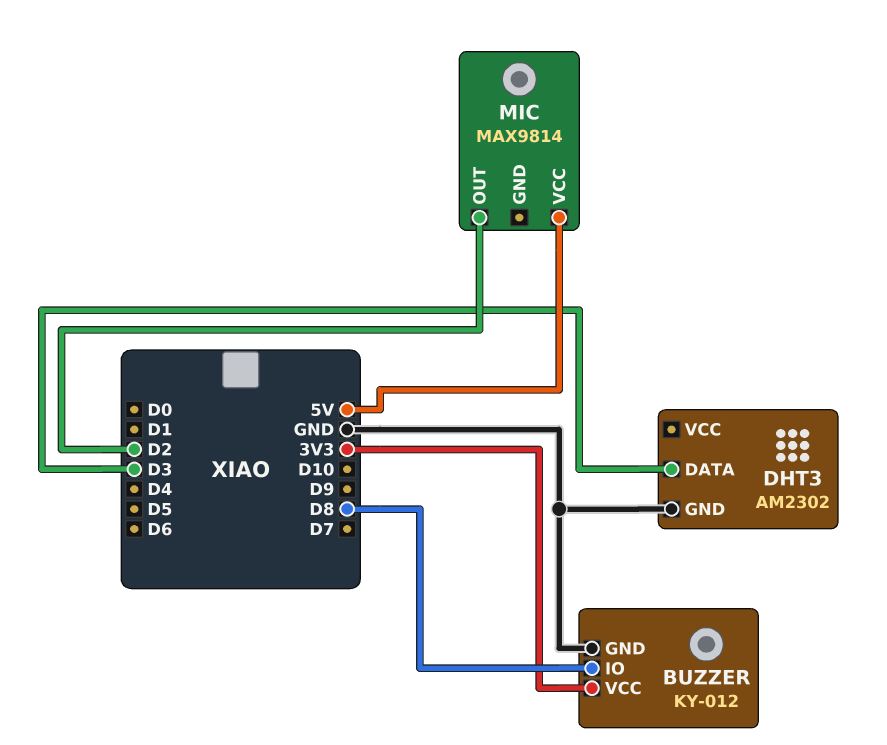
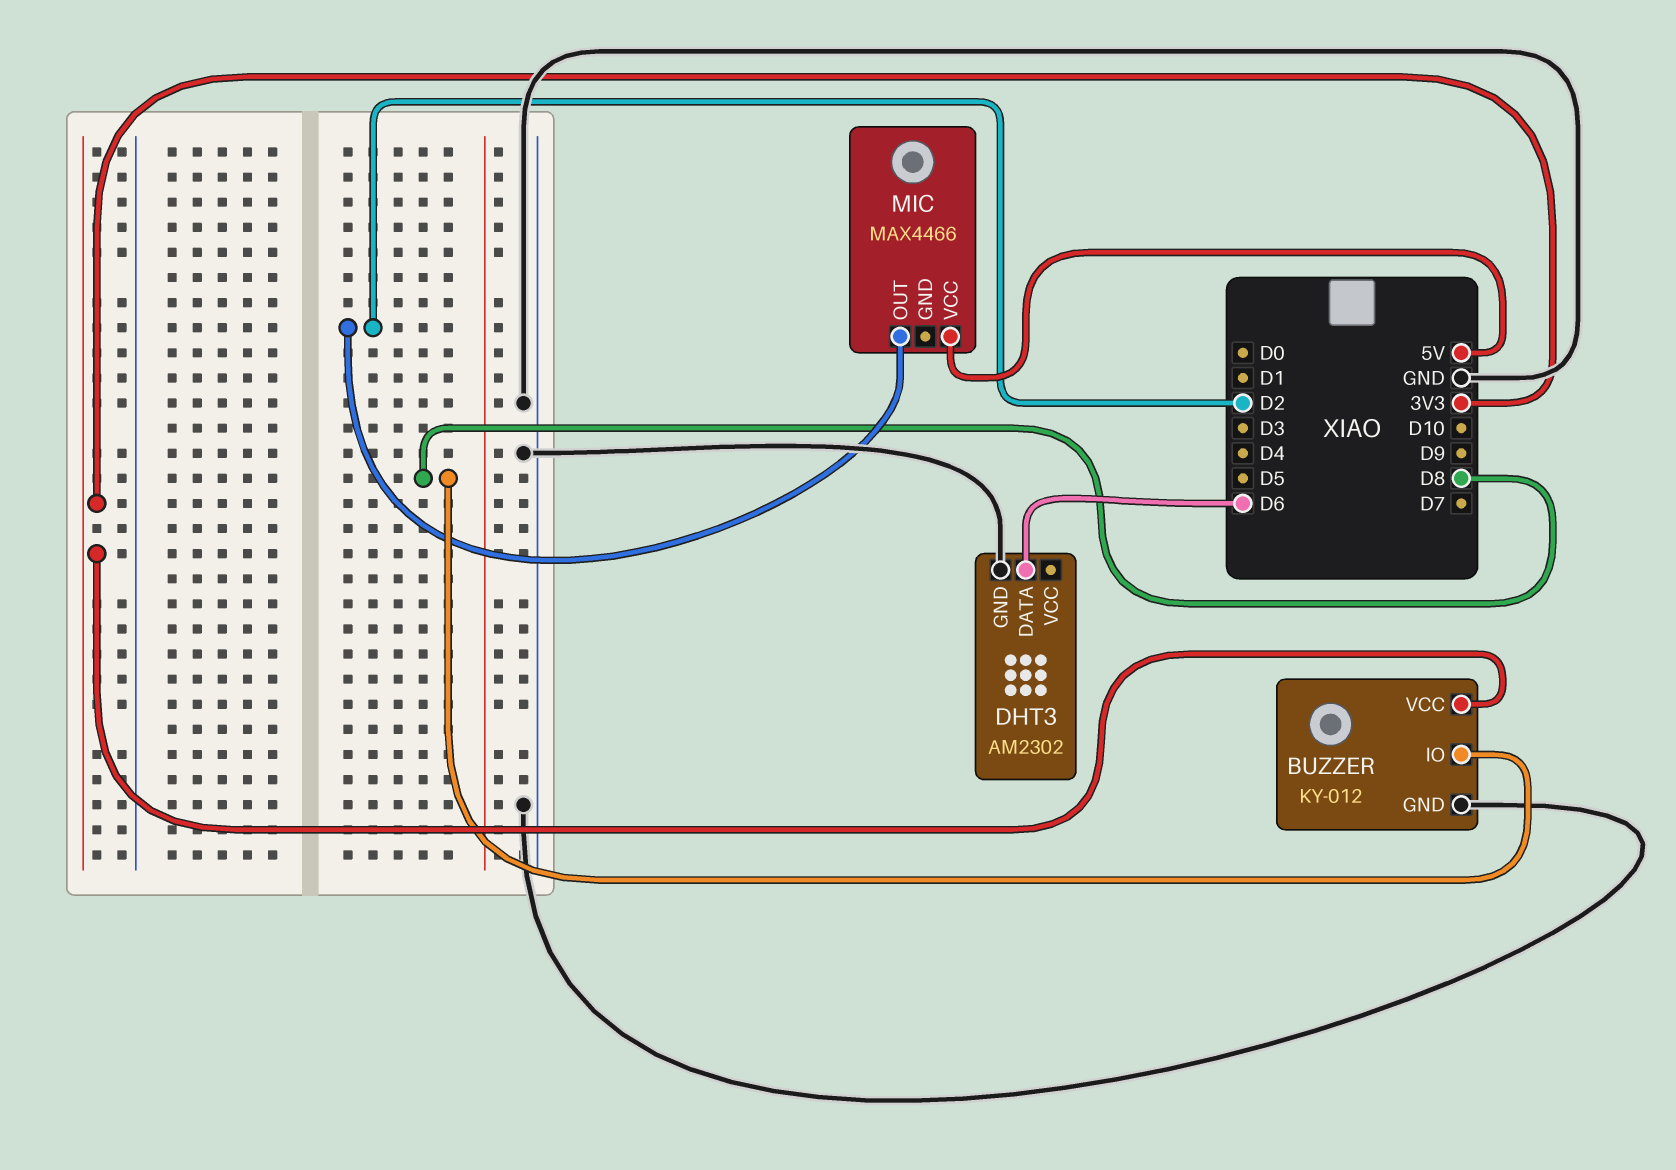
DHT3 pin DATA: D3 -> D6
MIC: MAX9814 -> MAX4466

